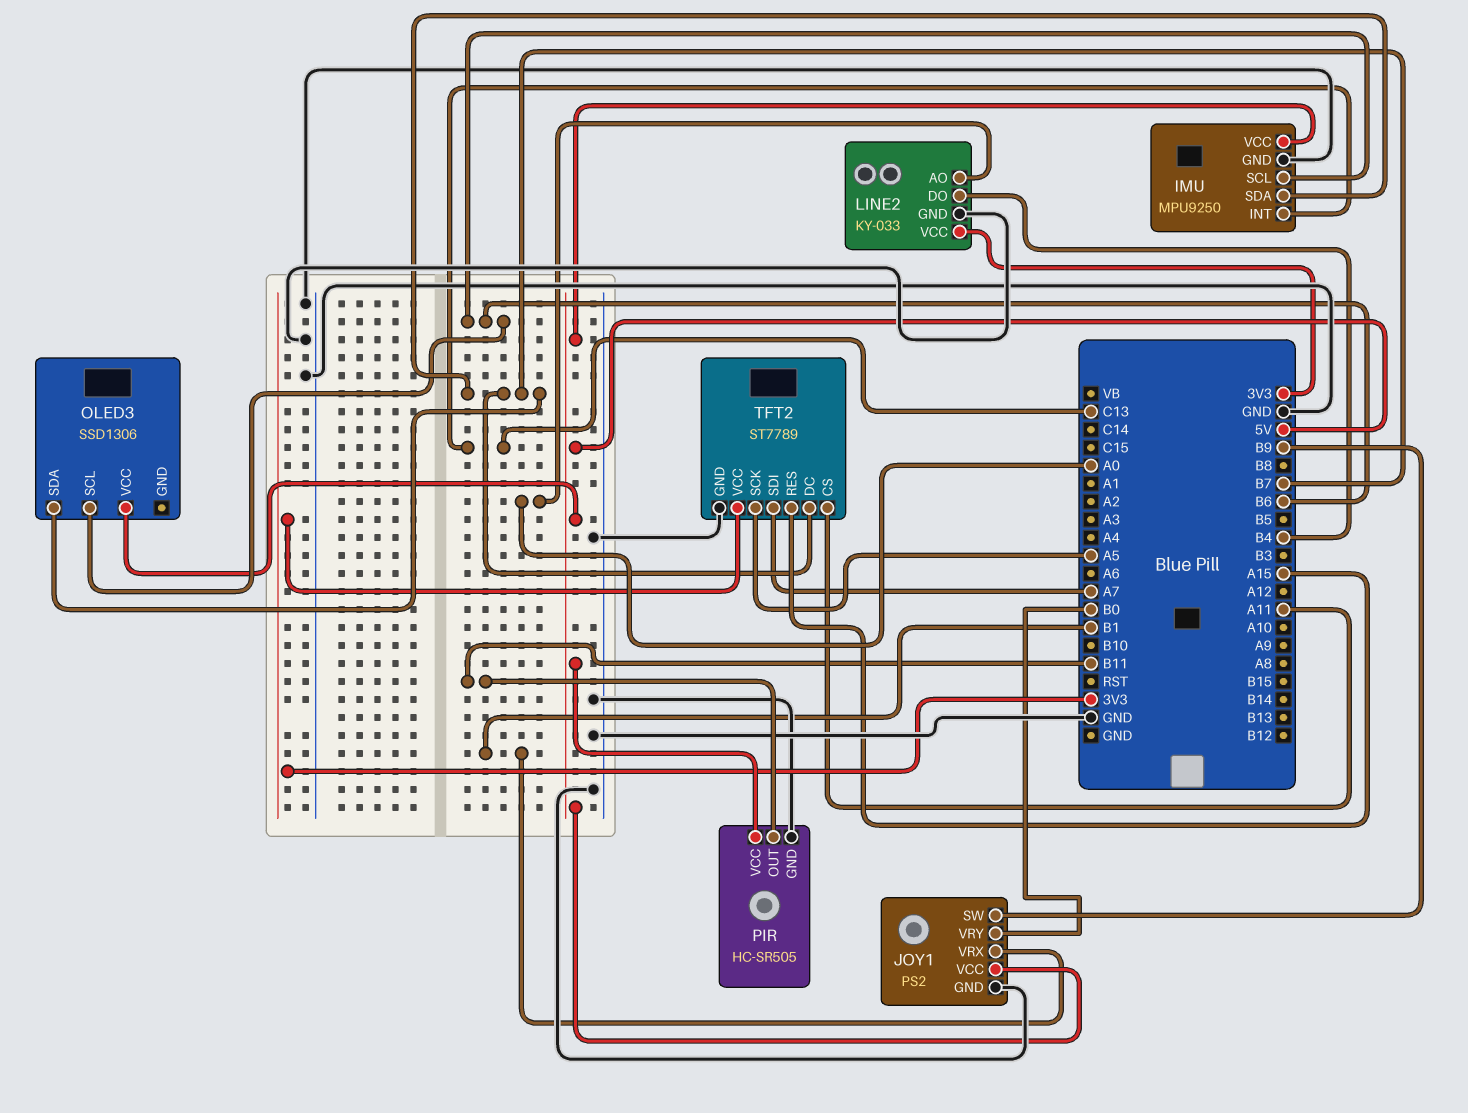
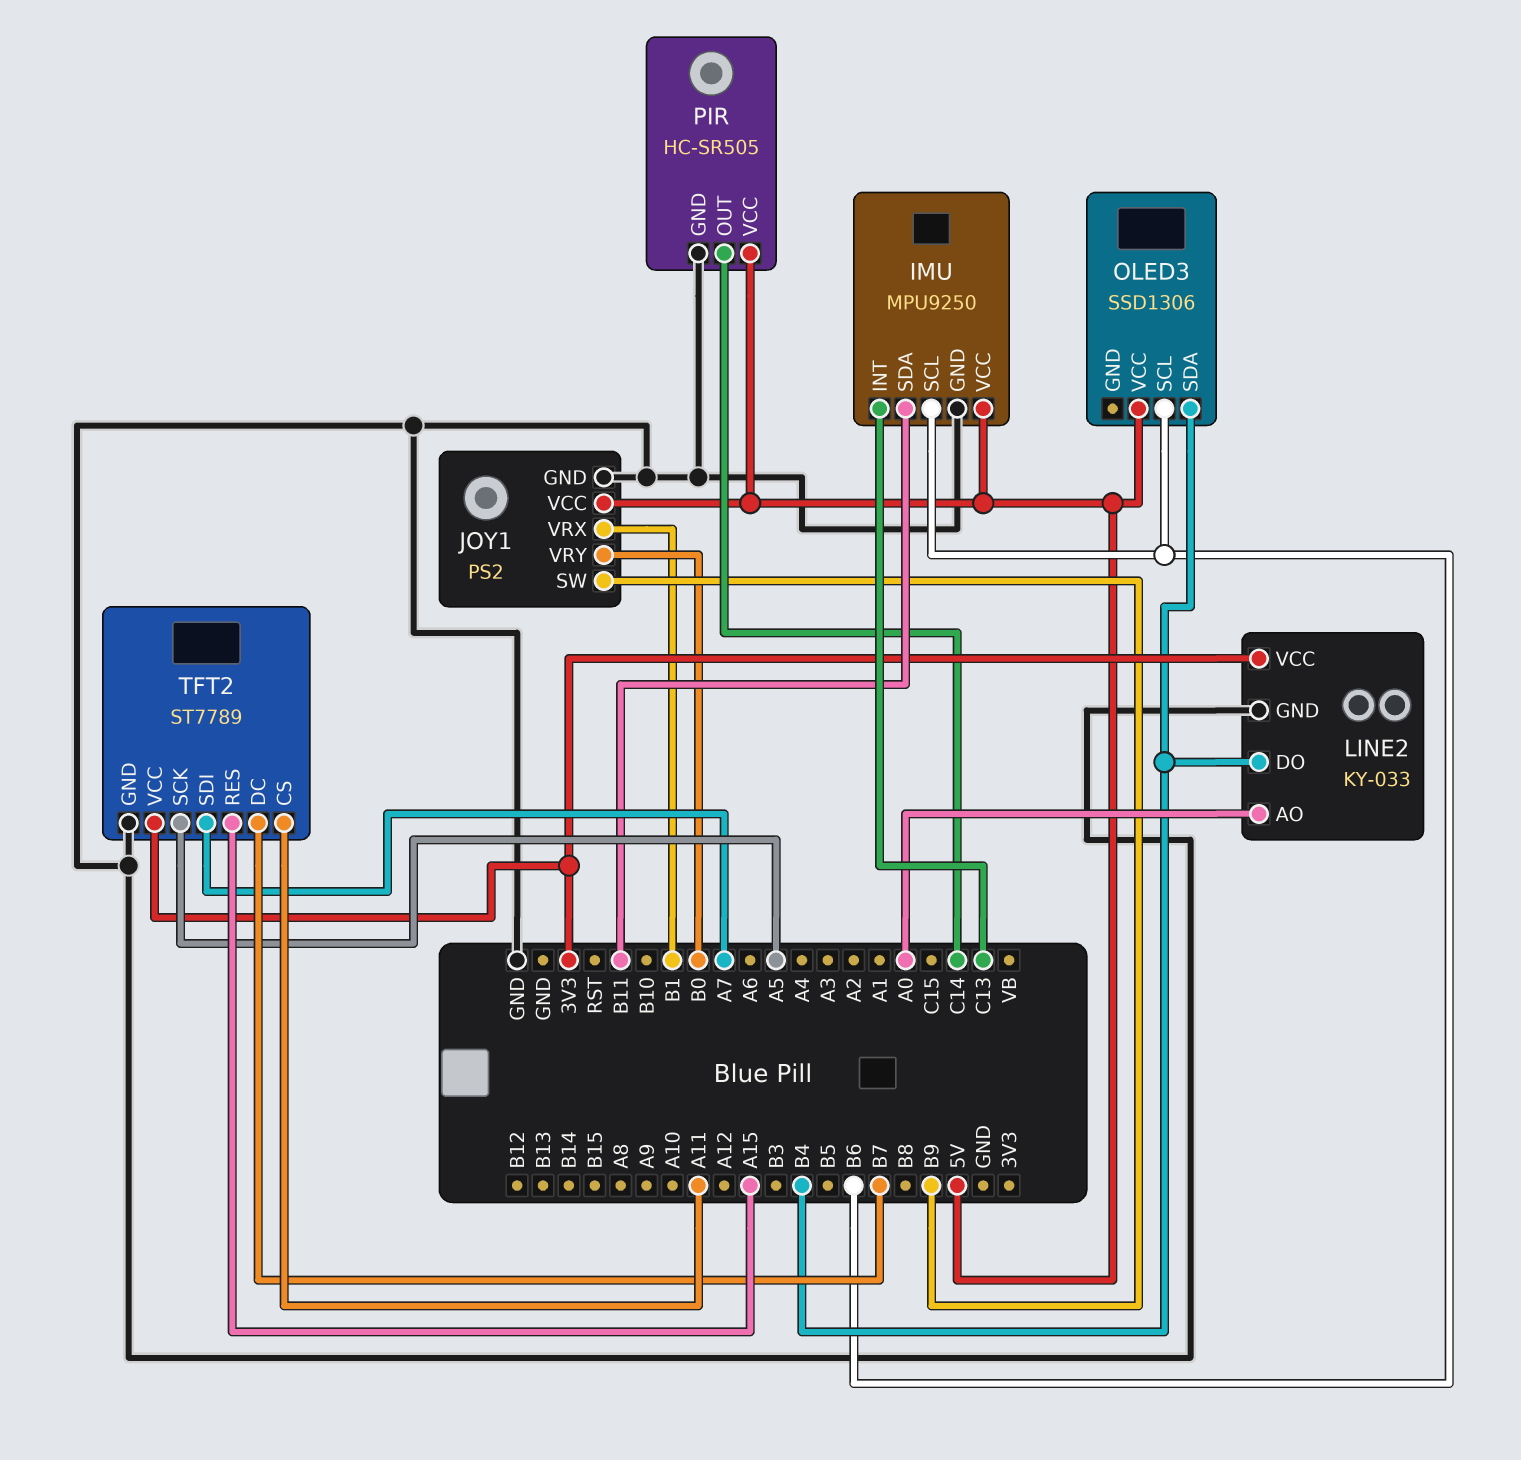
IMU pin SDA: B7 -> B11
OLED3 pin SDA: B7 -> B4
PIR pin OUT: B11 -> C14

